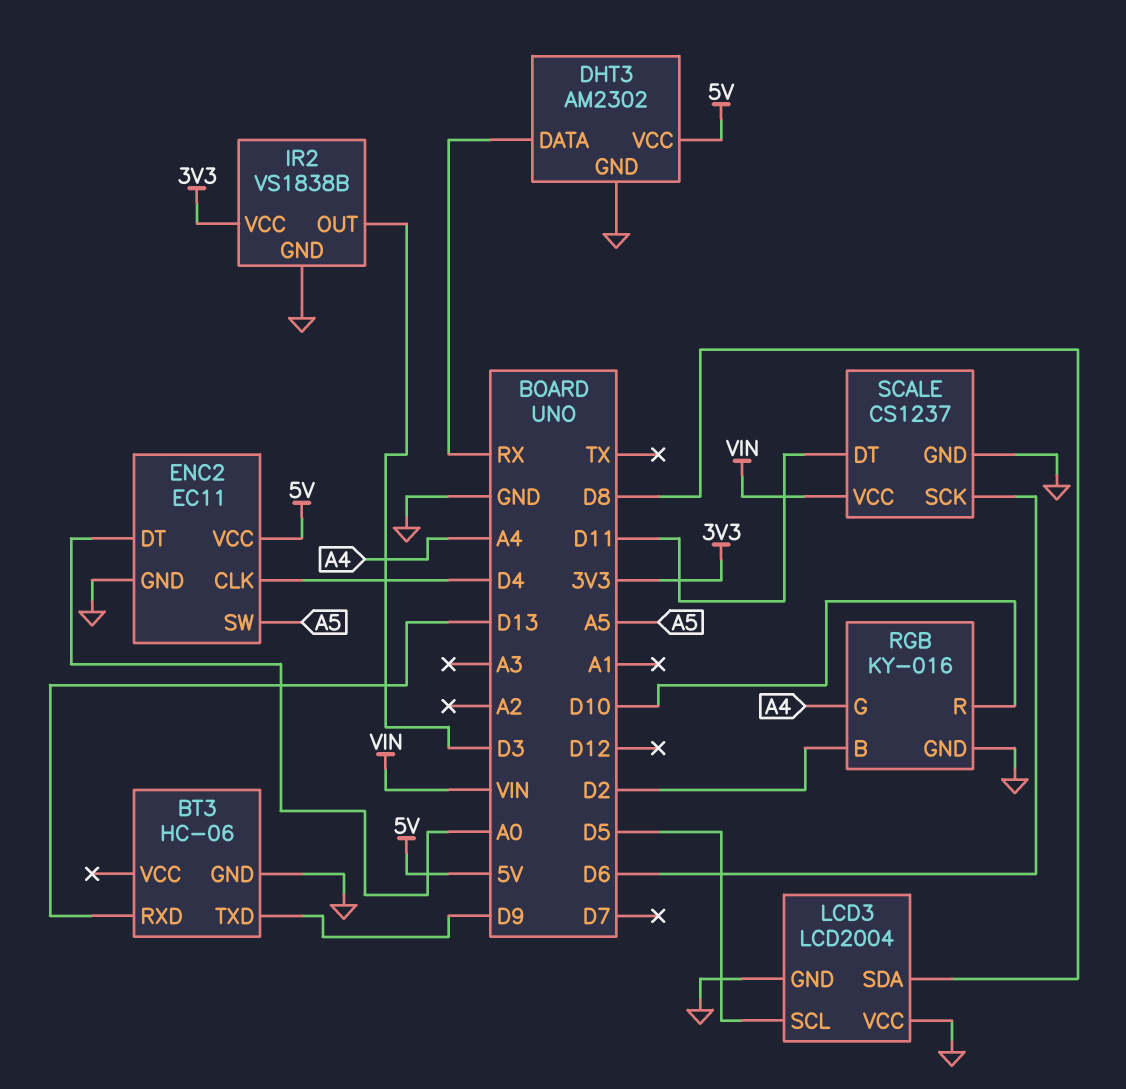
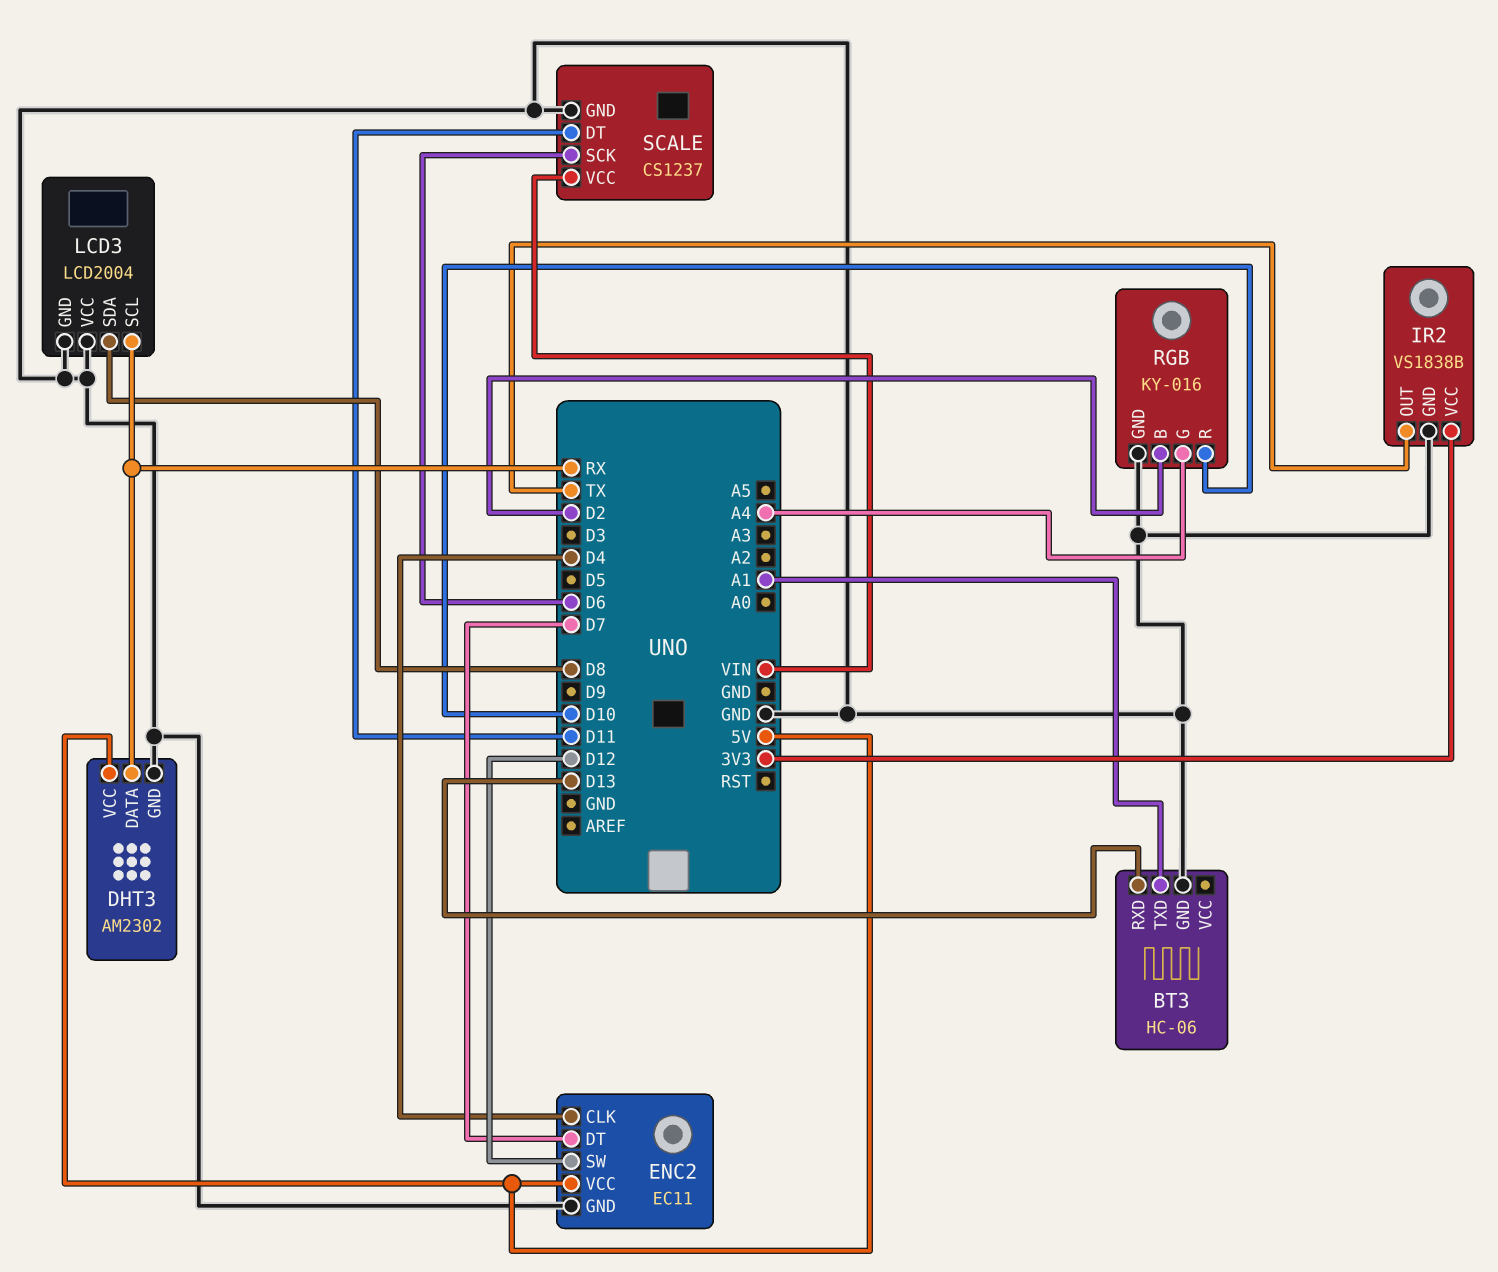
BT3 pin TXD: D9 -> A1
ENC2 pin DT: A0 -> D7
ENC2 pin SW: A5 -> D12
IR2 pin OUT: D3 -> TX
LCD3 pin SCL: D5 -> RX

